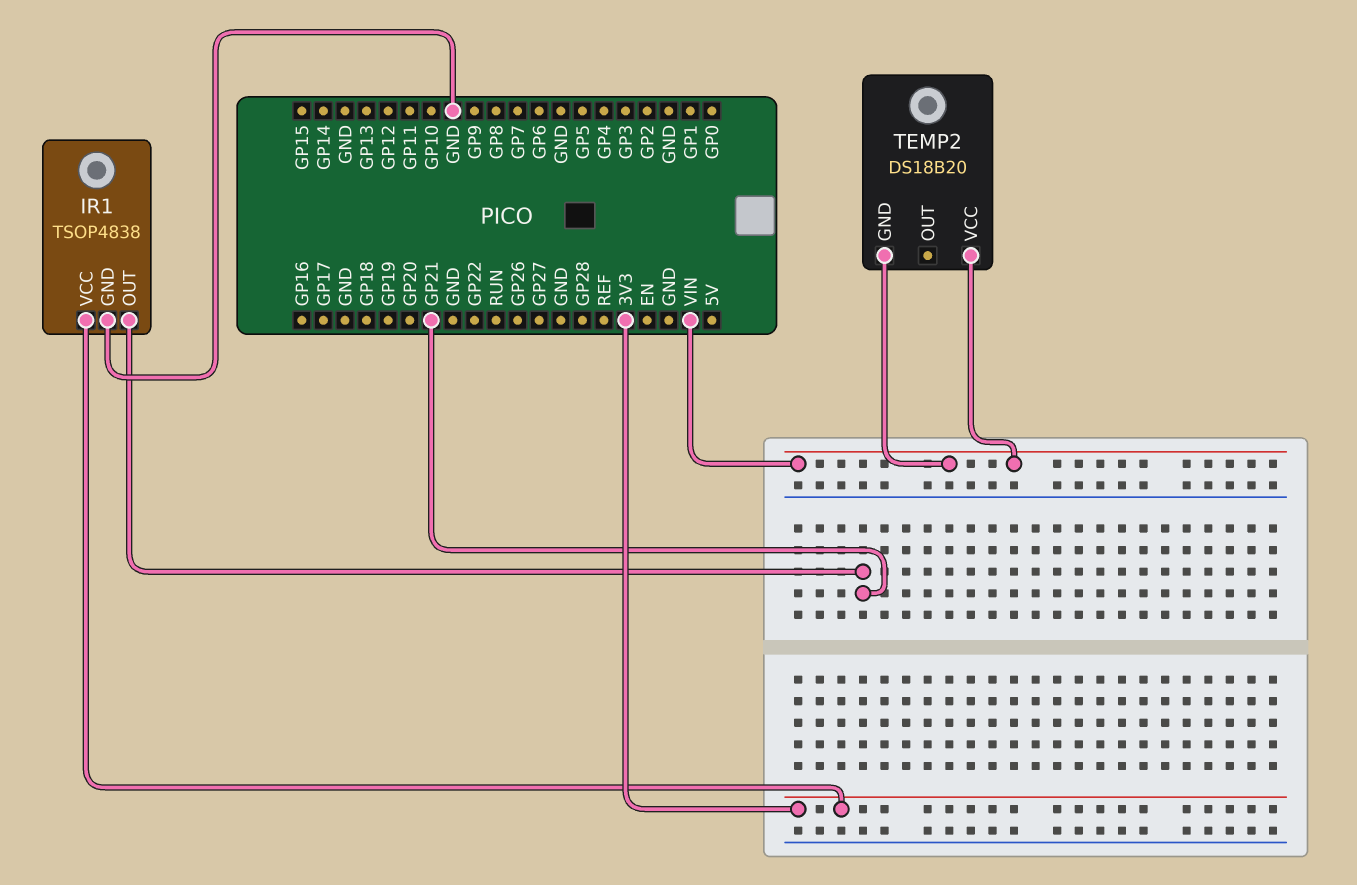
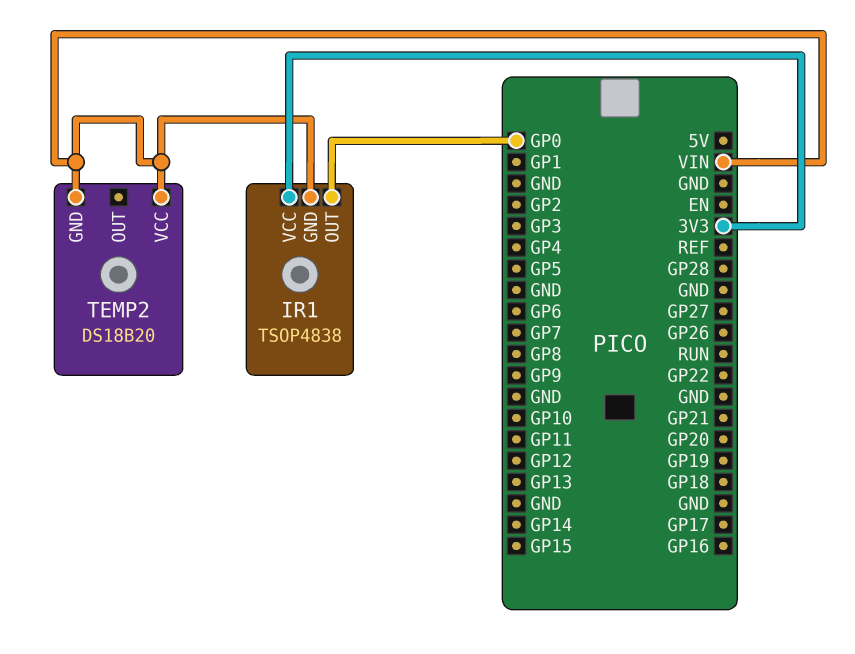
IR1 pin GND: GND -> VIN
IR1 pin OUT: GP21 -> GP0

